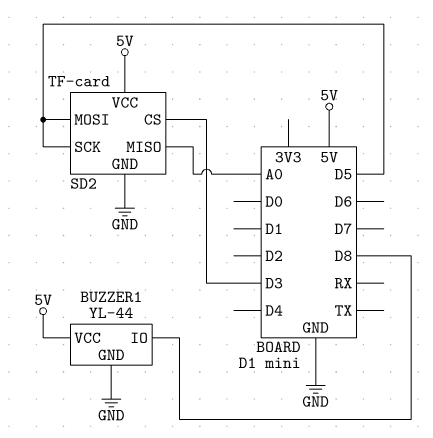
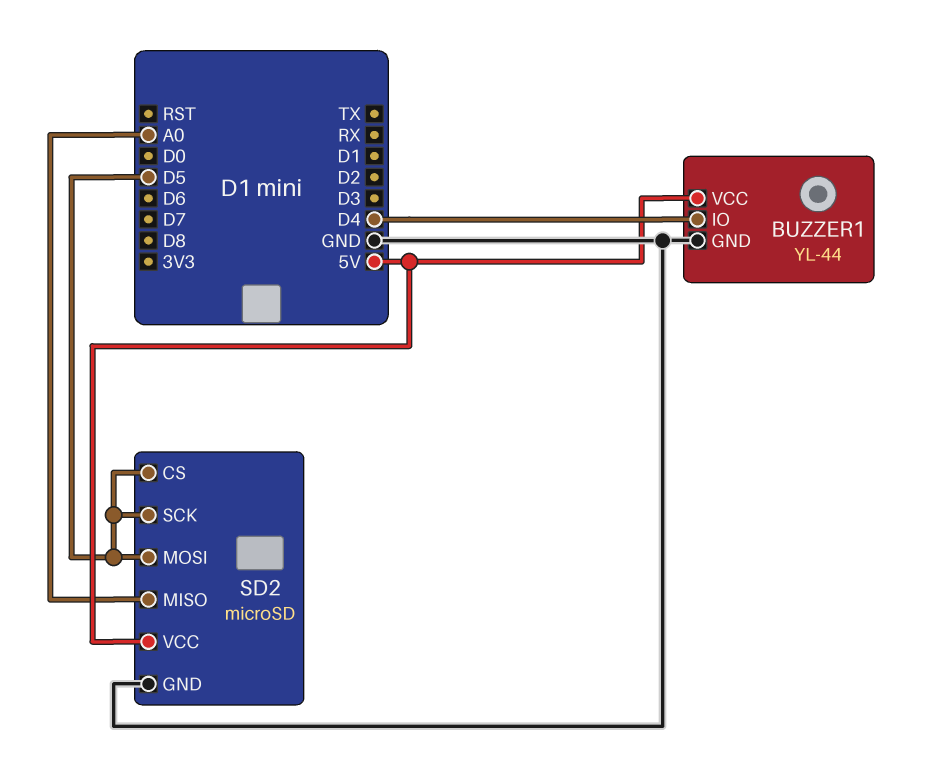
BUZZER1 pin IO: D8 -> D4
SD2: TF-card -> microSD
SD2 pin CS: D3 -> D5

